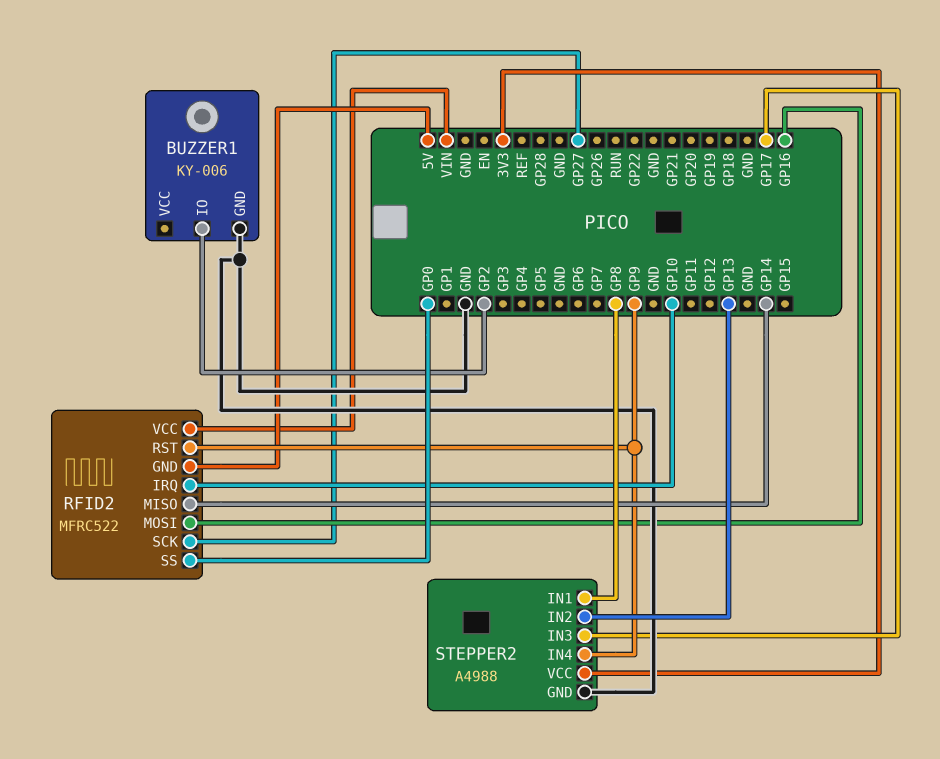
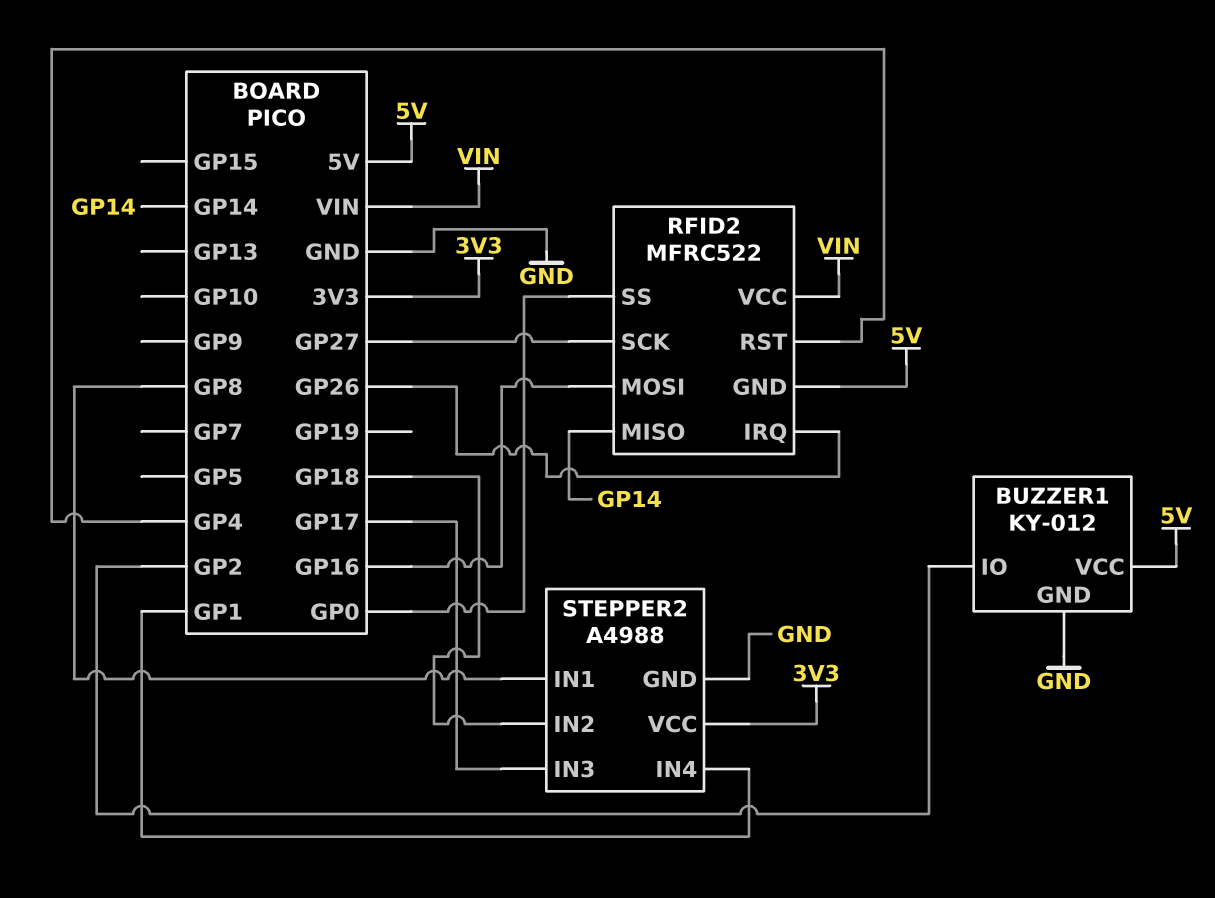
BUZZER1: KY-006 -> KY-012
BUZZER1 pin VCC: none -> 5V
RFID2 pin IRQ: GP10 -> GP26
RFID2 pin RST: GP9 -> GP4
STEPPER2 pin IN2: GP13 -> GP18
STEPPER2 pin IN4: GP9 -> GP1

